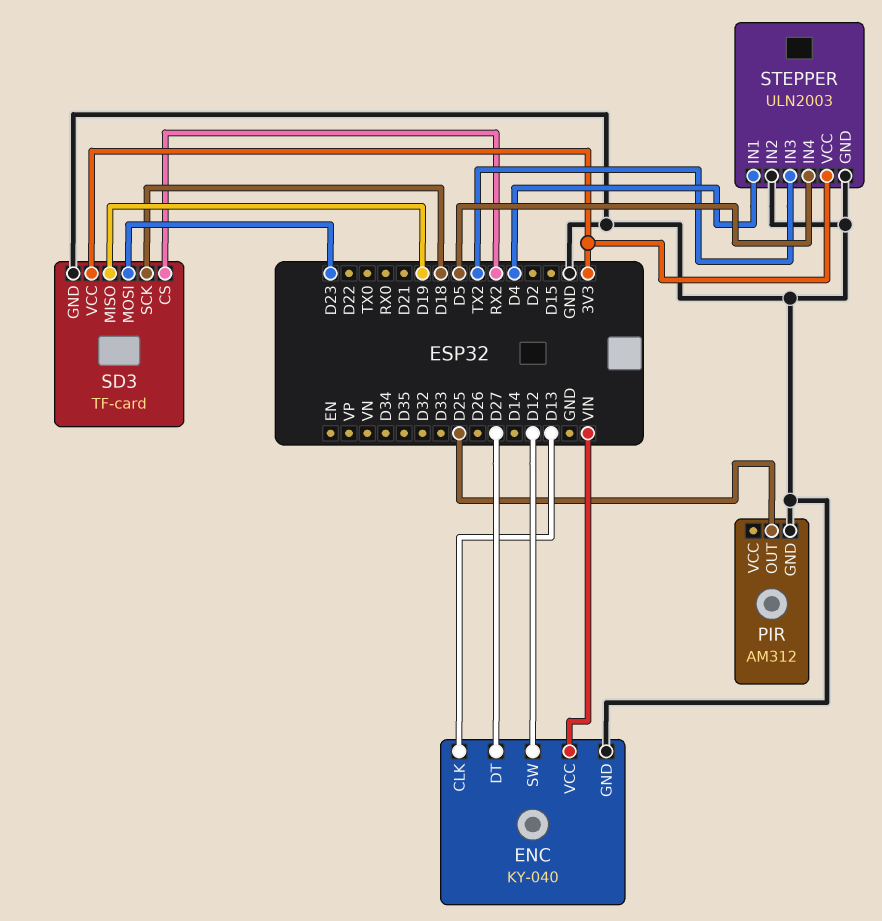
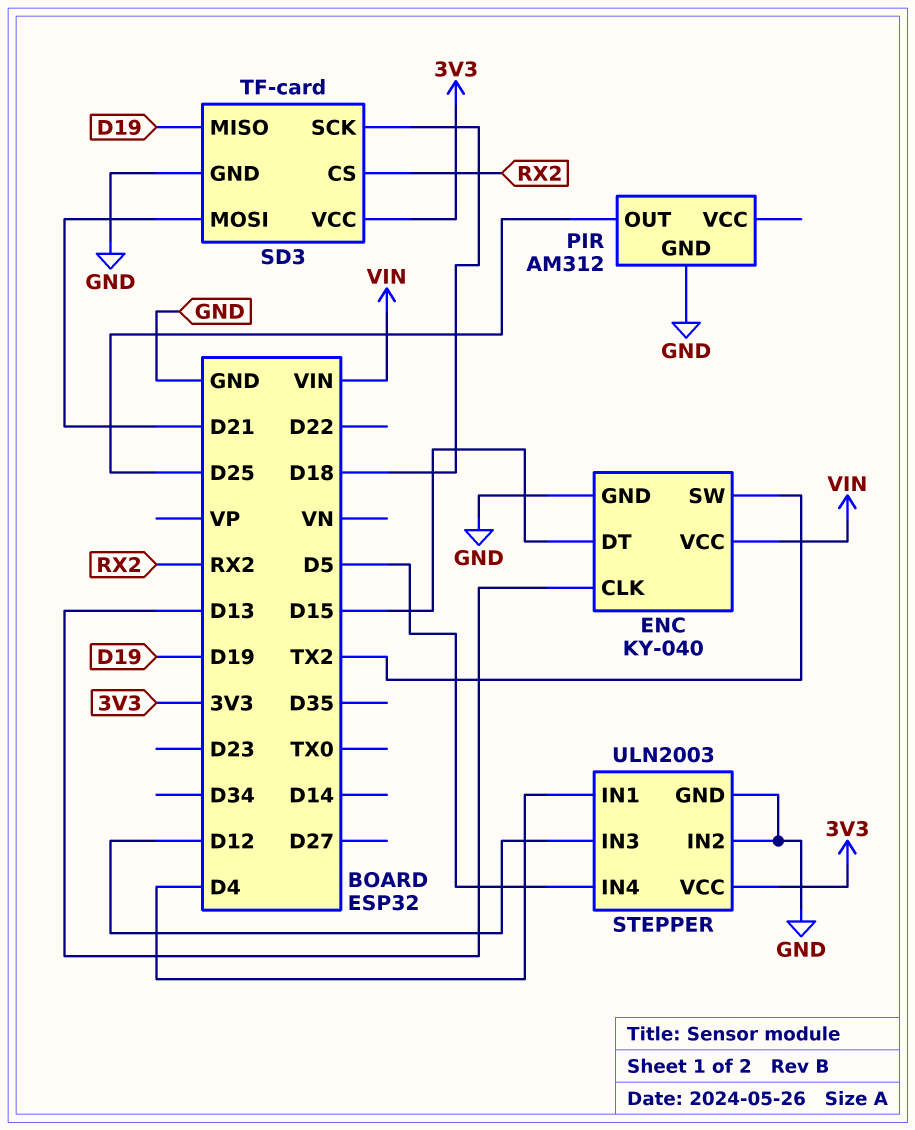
ENC pin DT: D27 -> D15
ENC pin SW: D12 -> TX2
SD3 pin MOSI: D23 -> D21
STEPPER pin IN3: TX2 -> D12

